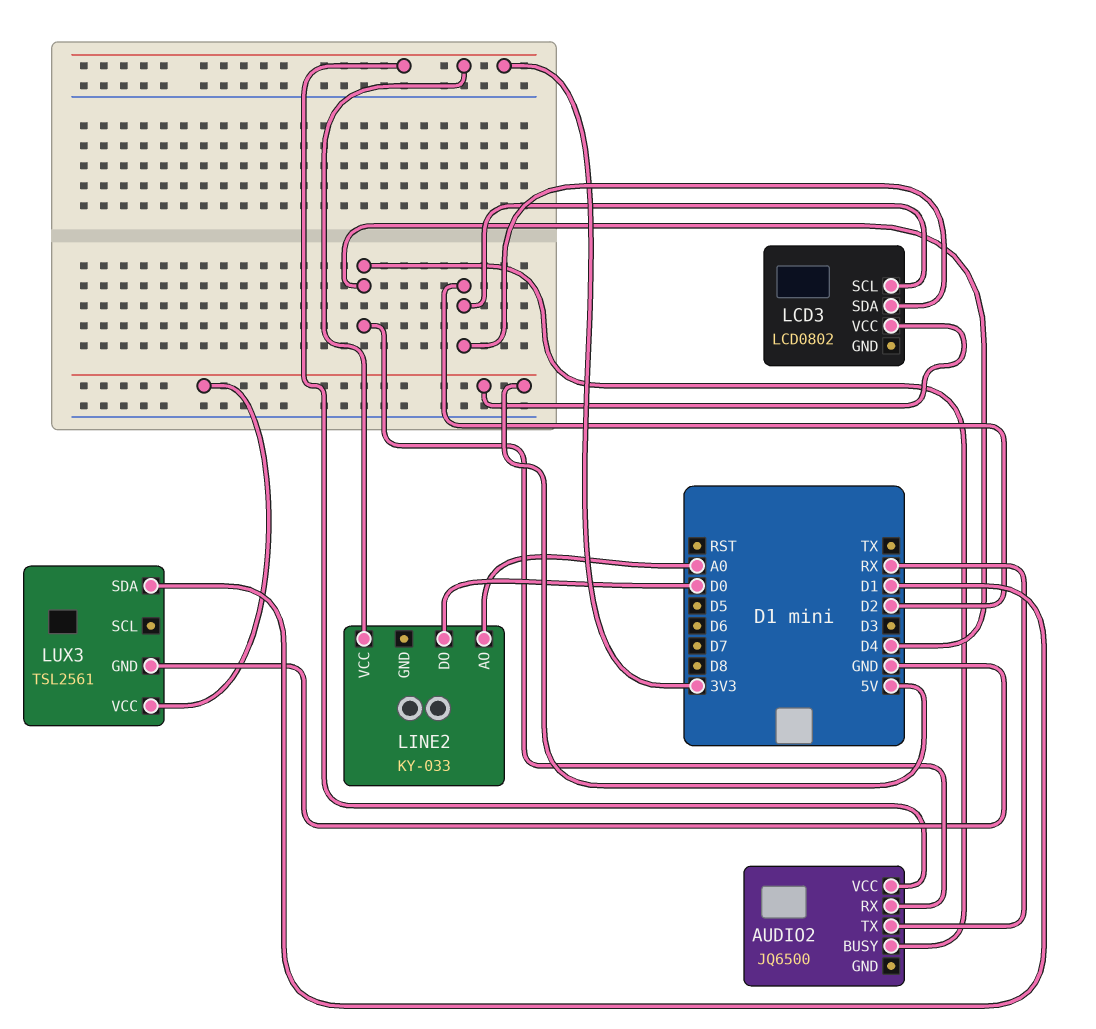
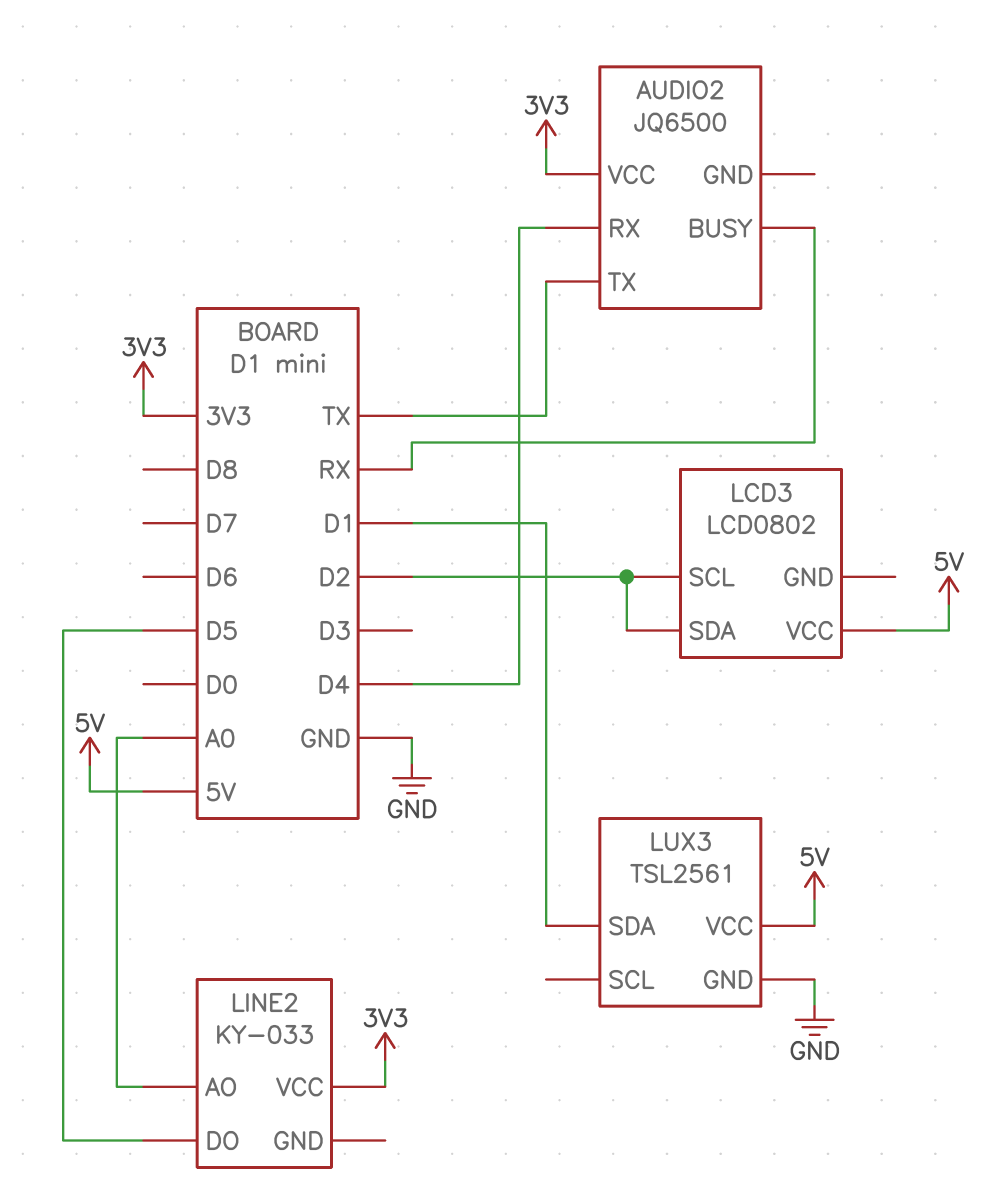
AUDIO2 pin BUSY: D4 -> RX
AUDIO2 pin TX: RX -> TX
LINE2 pin DO: D0 -> D5

